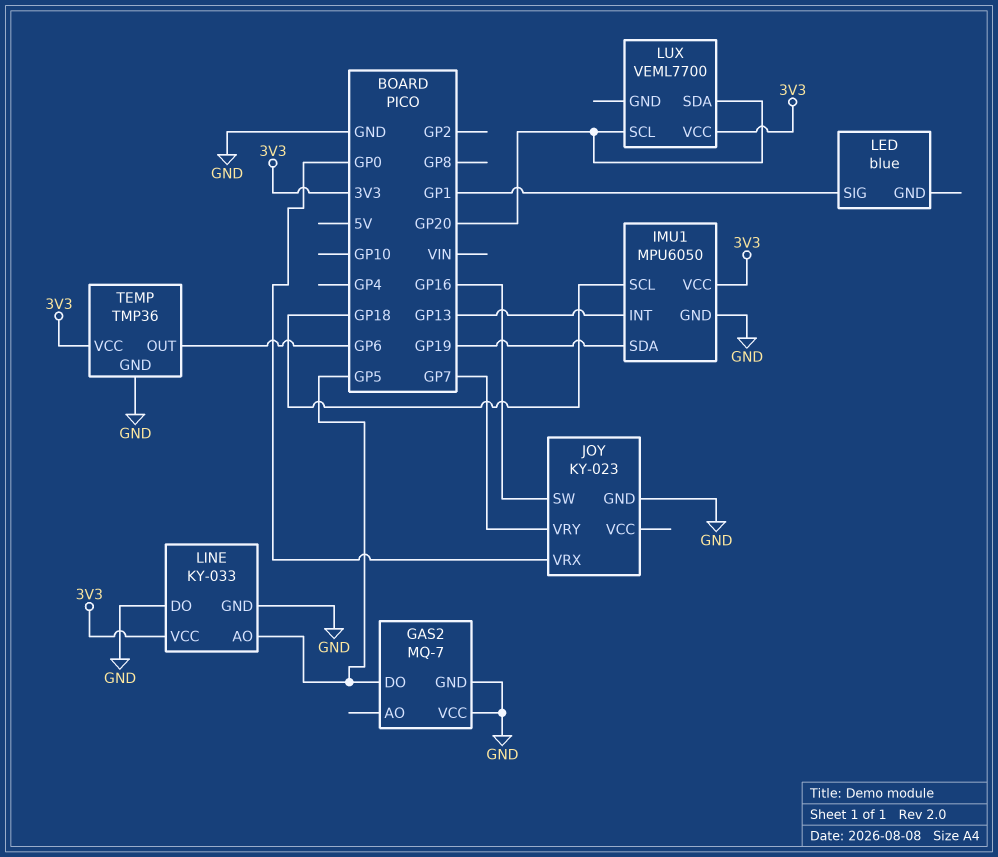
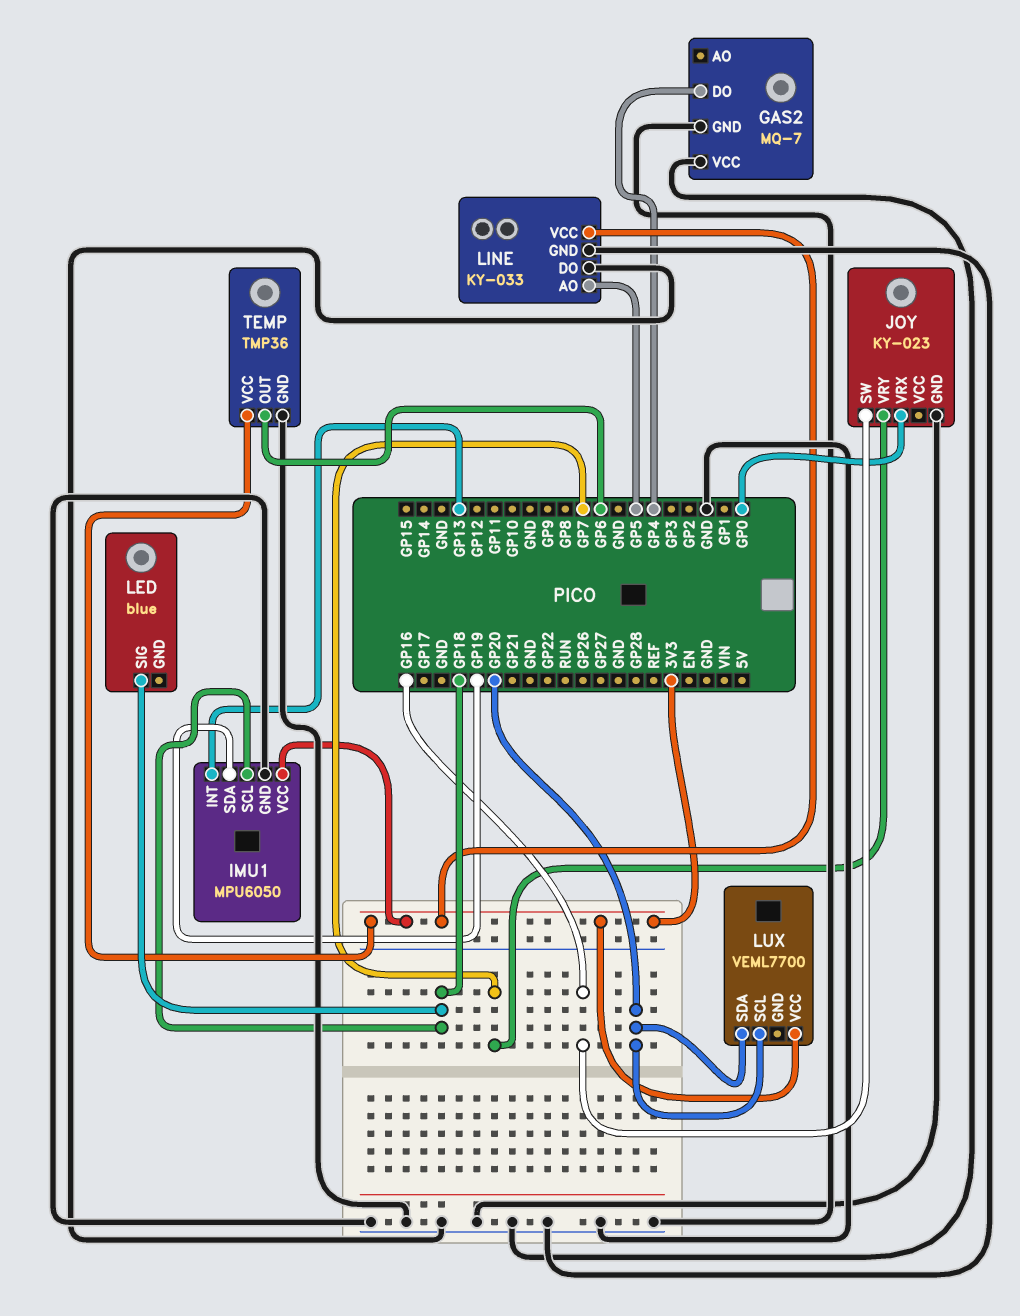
GAS2 pin DO: GP5 -> GP4
LED pin SIG: GP1 -> GP18

